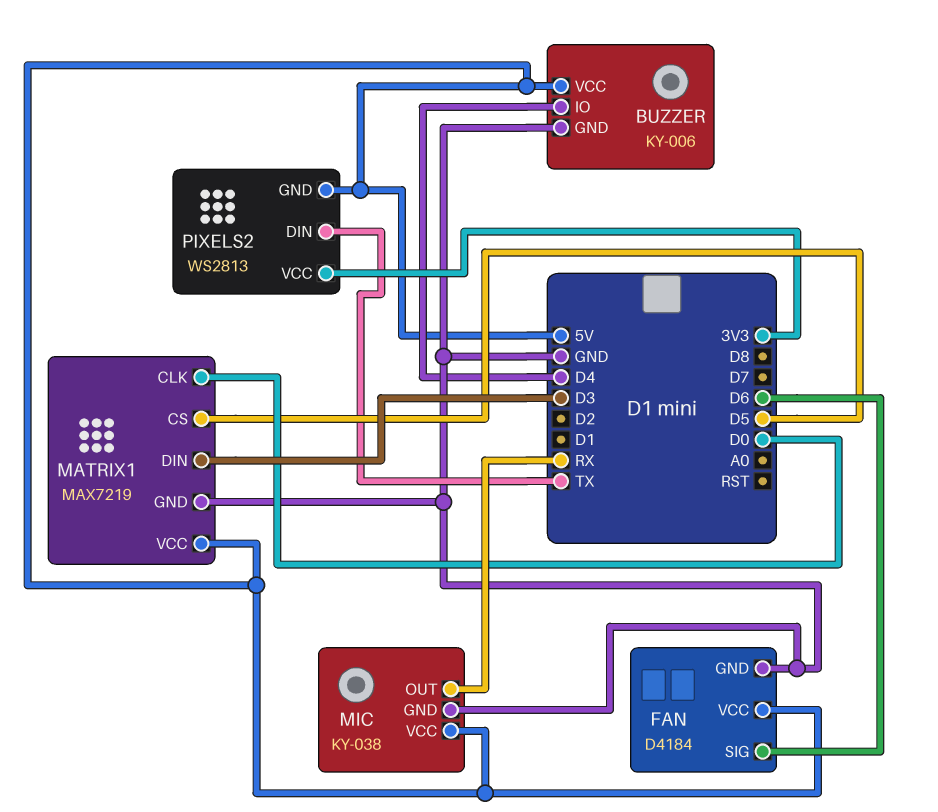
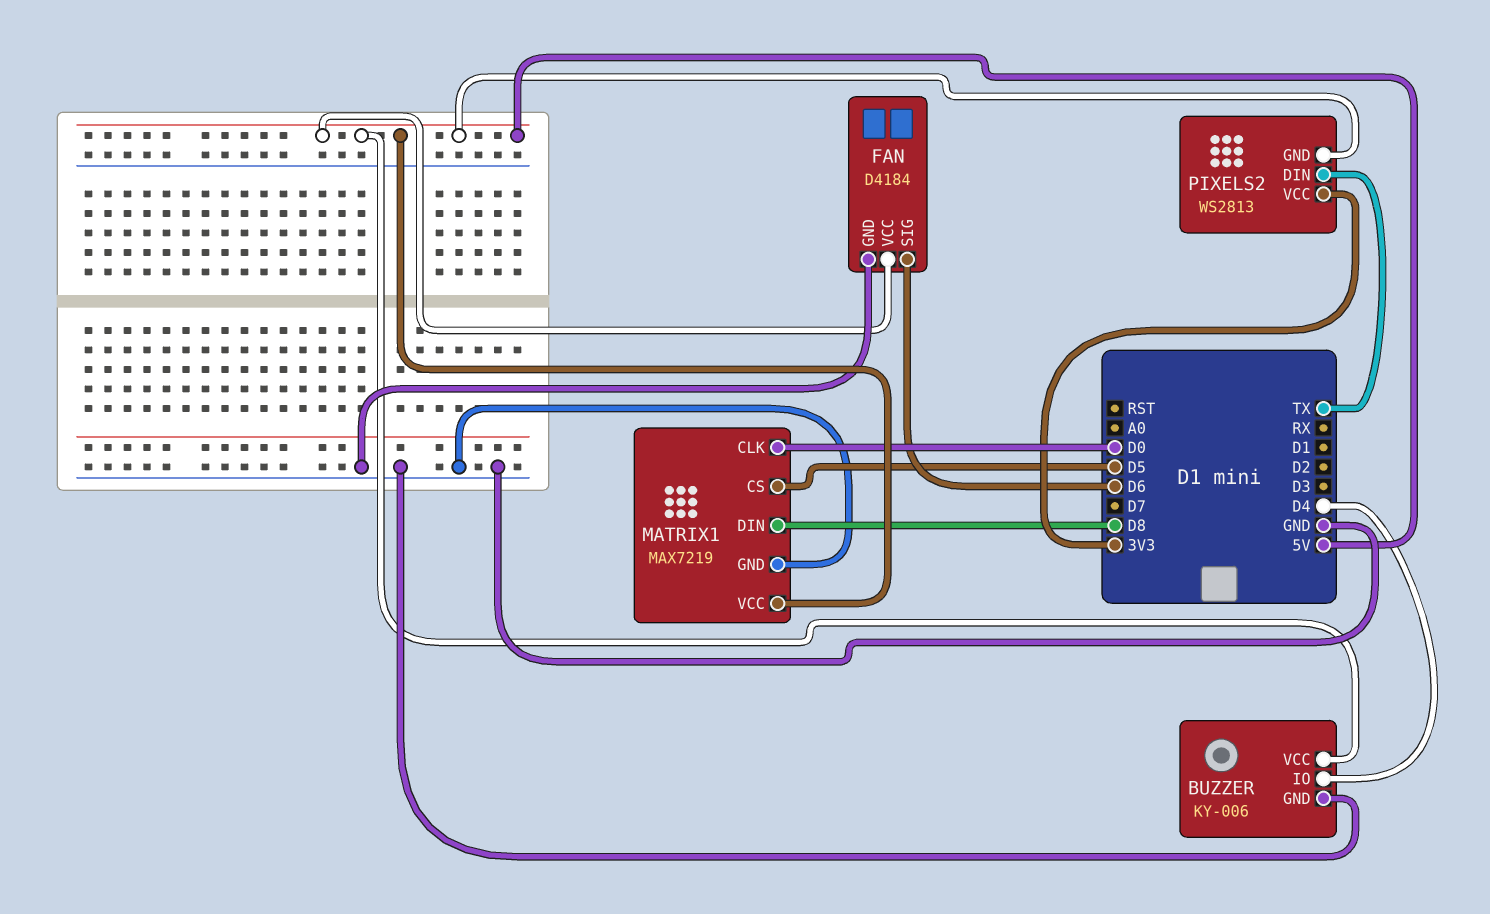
MATRIX1 pin DIN: D3 -> D8
MIC: KY-038 -> none
MIC pin GND: GND -> none
MIC pin OUT: RX -> none
MIC pin VCC: 5V -> none

